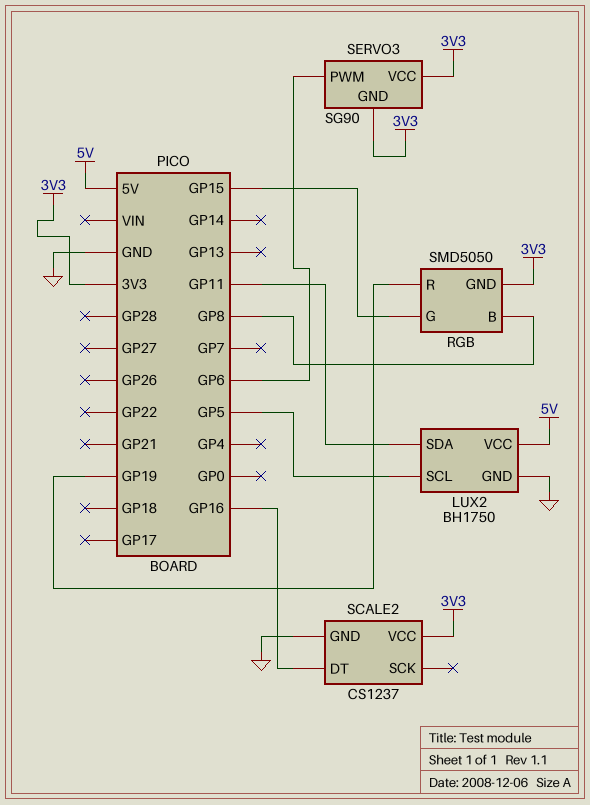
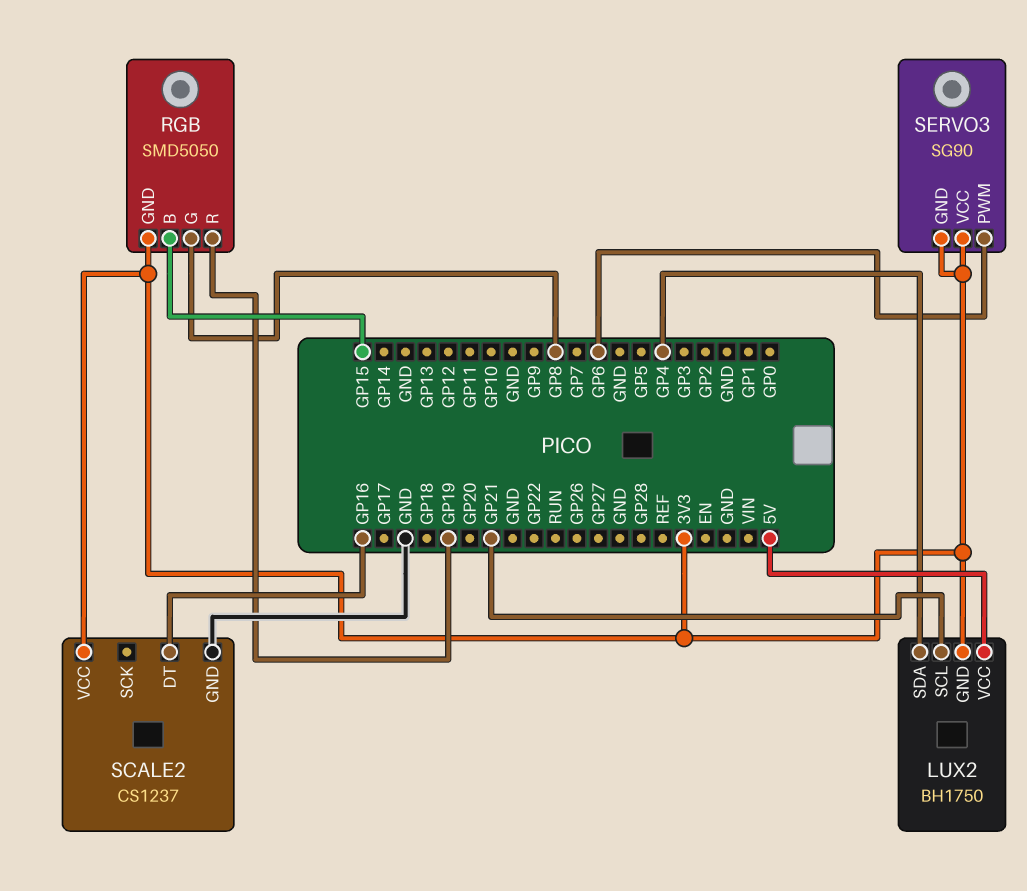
LUX2 pin GND: GND -> 3V3
LUX2 pin SCL: GP5 -> GP21
LUX2 pin SDA: GP11 -> GP4
RGB pin B: GP8 -> GP15
RGB pin G: GP15 -> GP8

